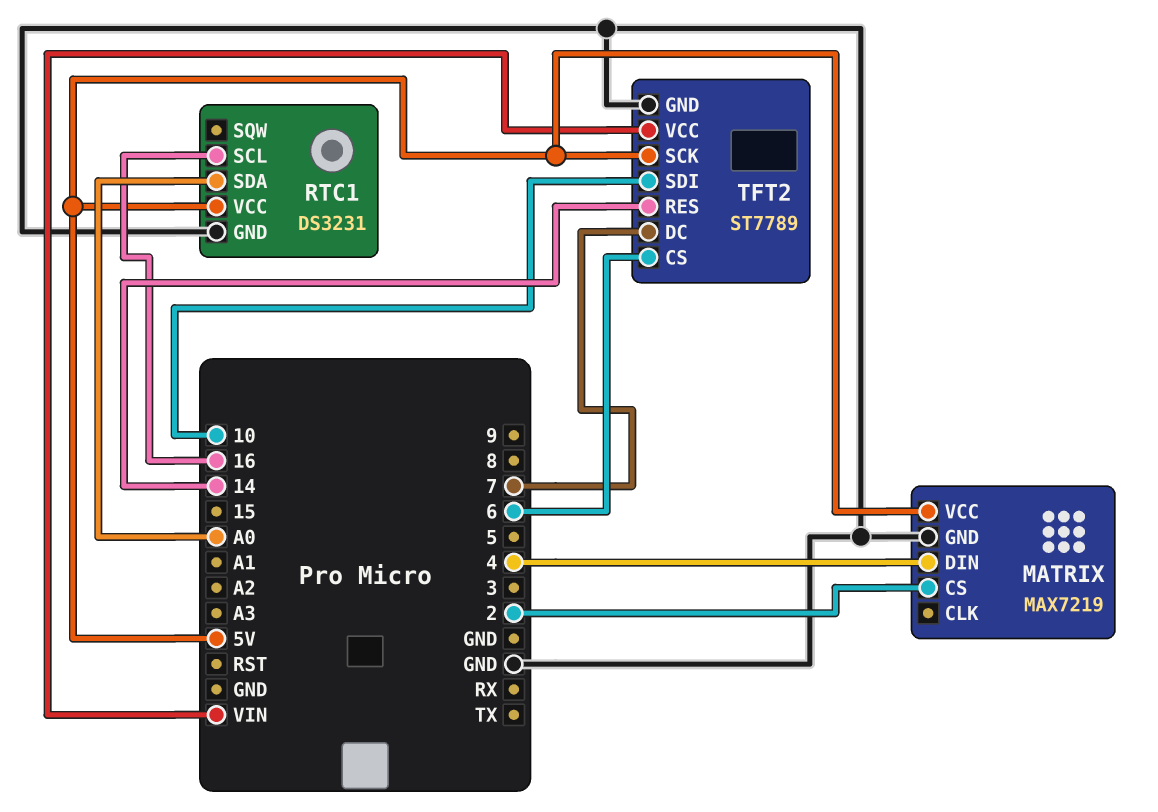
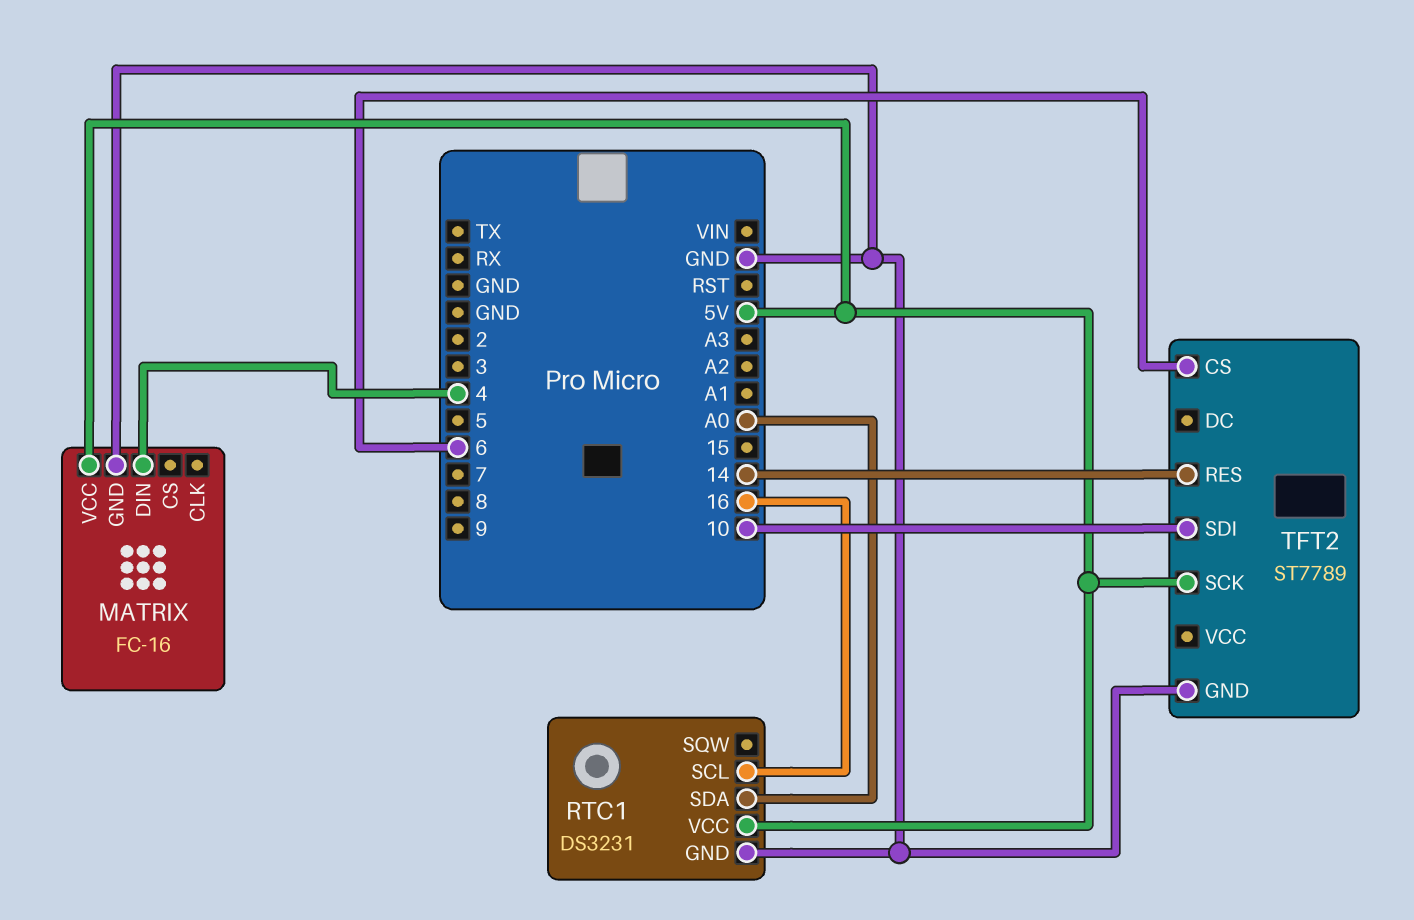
MATRIX: MAX7219 -> FC-16
MATRIX pin CS: 2 -> none
TFT2 pin DC: 7 -> none
TFT2 pin VCC: VIN -> none

